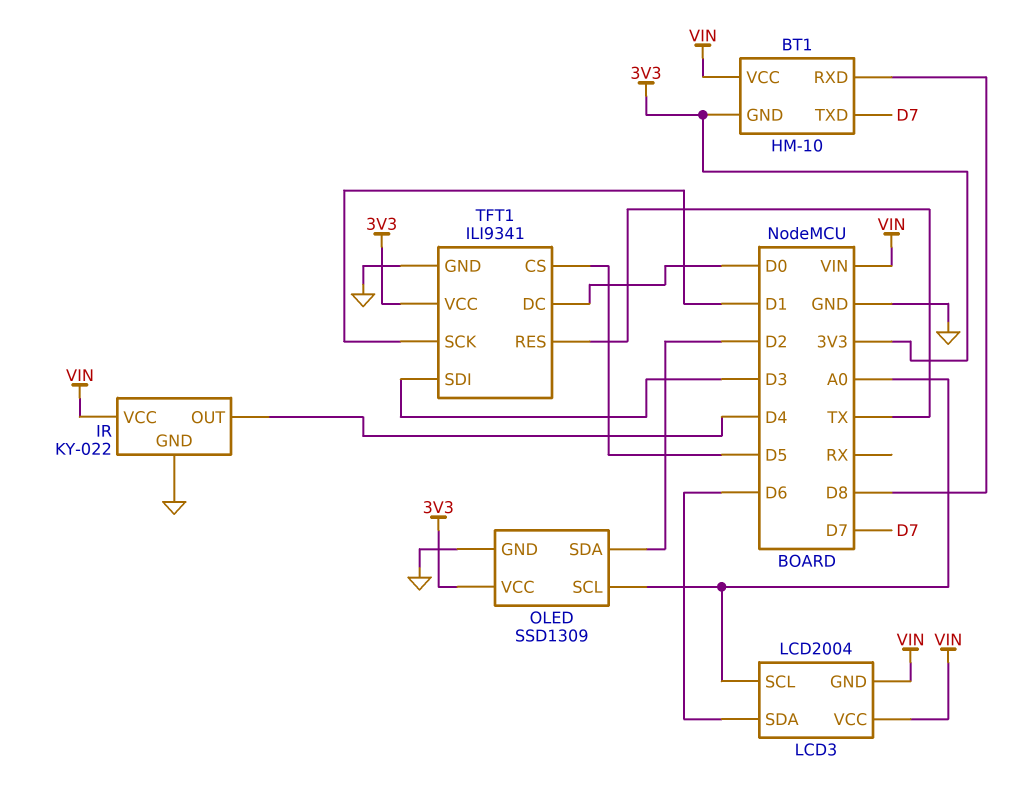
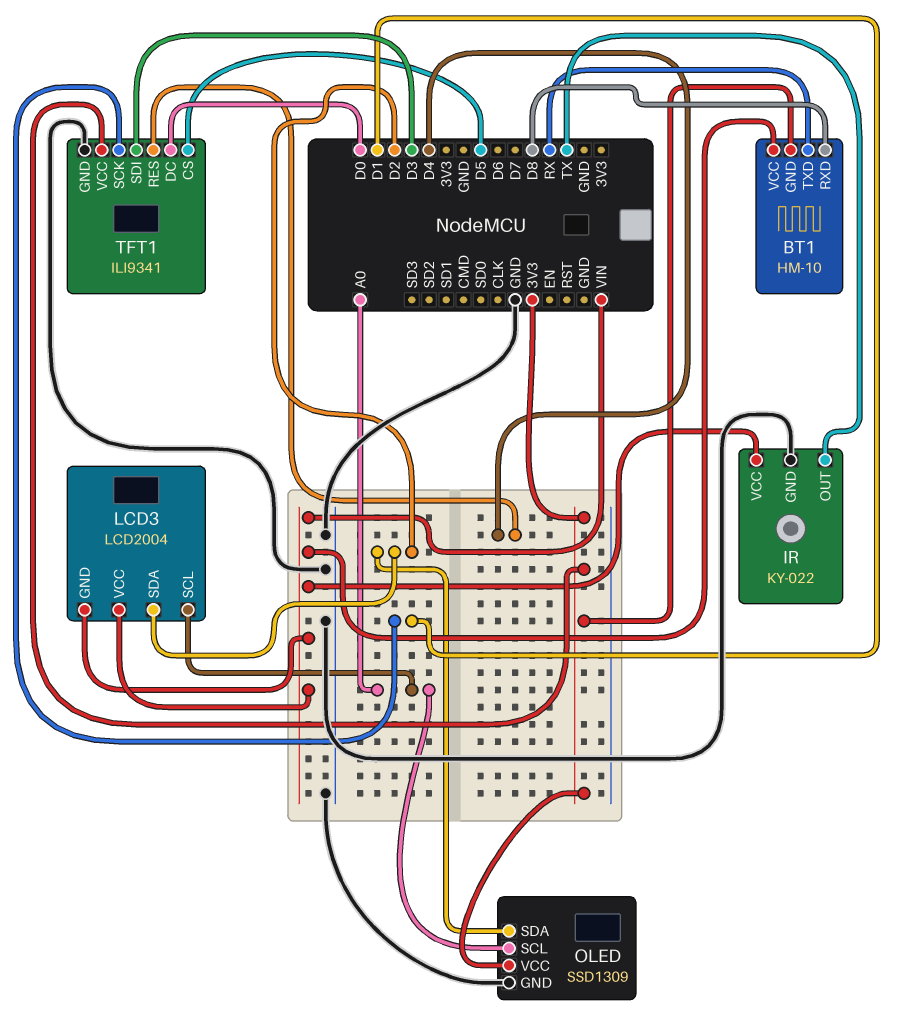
BT1 pin TXD: D7 -> RX
IR pin OUT: D4 -> TX
LCD3 pin SDA: D6 -> D2
TFT1 pin RES: TX -> D4

